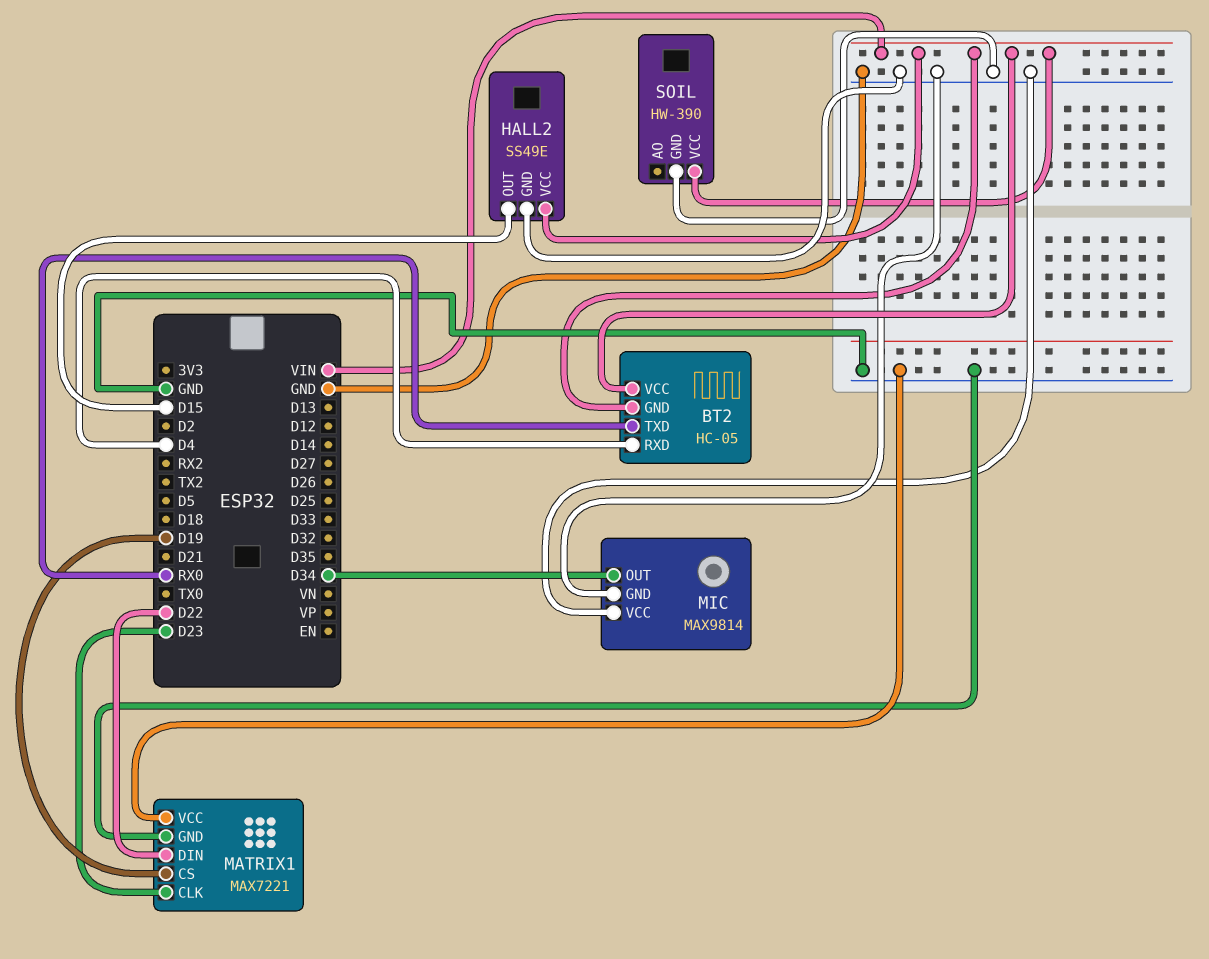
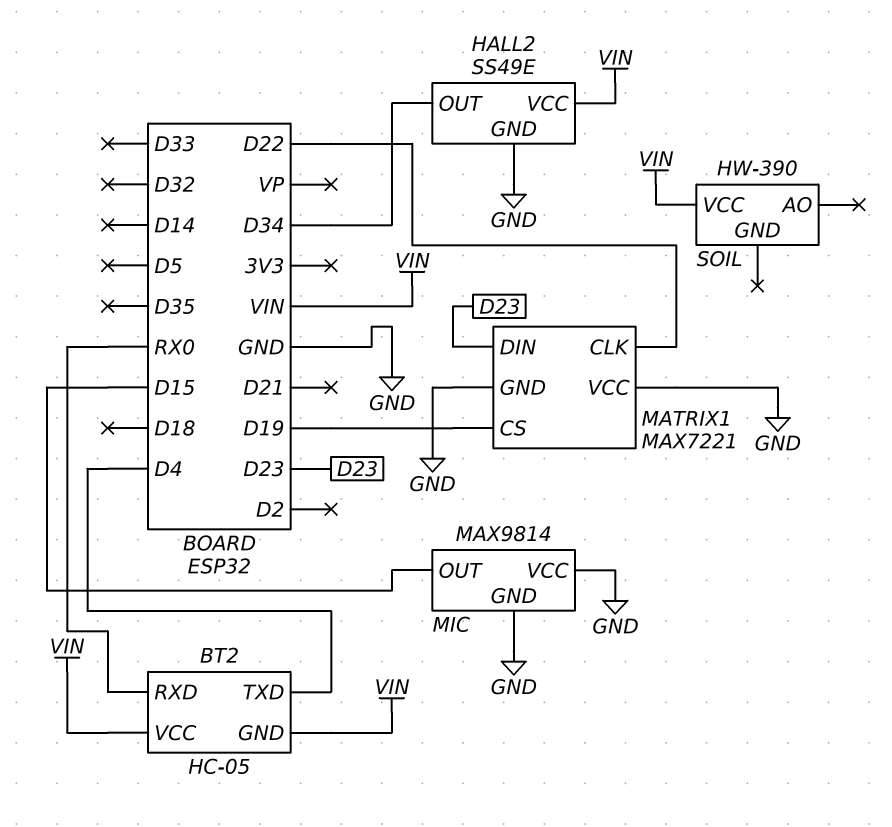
BT2 pin RXD: D4 -> RX0
BT2 pin TXD: RX0 -> D4
HALL2 pin OUT: D15 -> D34
MATRIX1 pin CLK: D23 -> D22
MATRIX1 pin DIN: D22 -> D23
MIC pin OUT: D34 -> D15
SOIL pin GND: GND -> none

